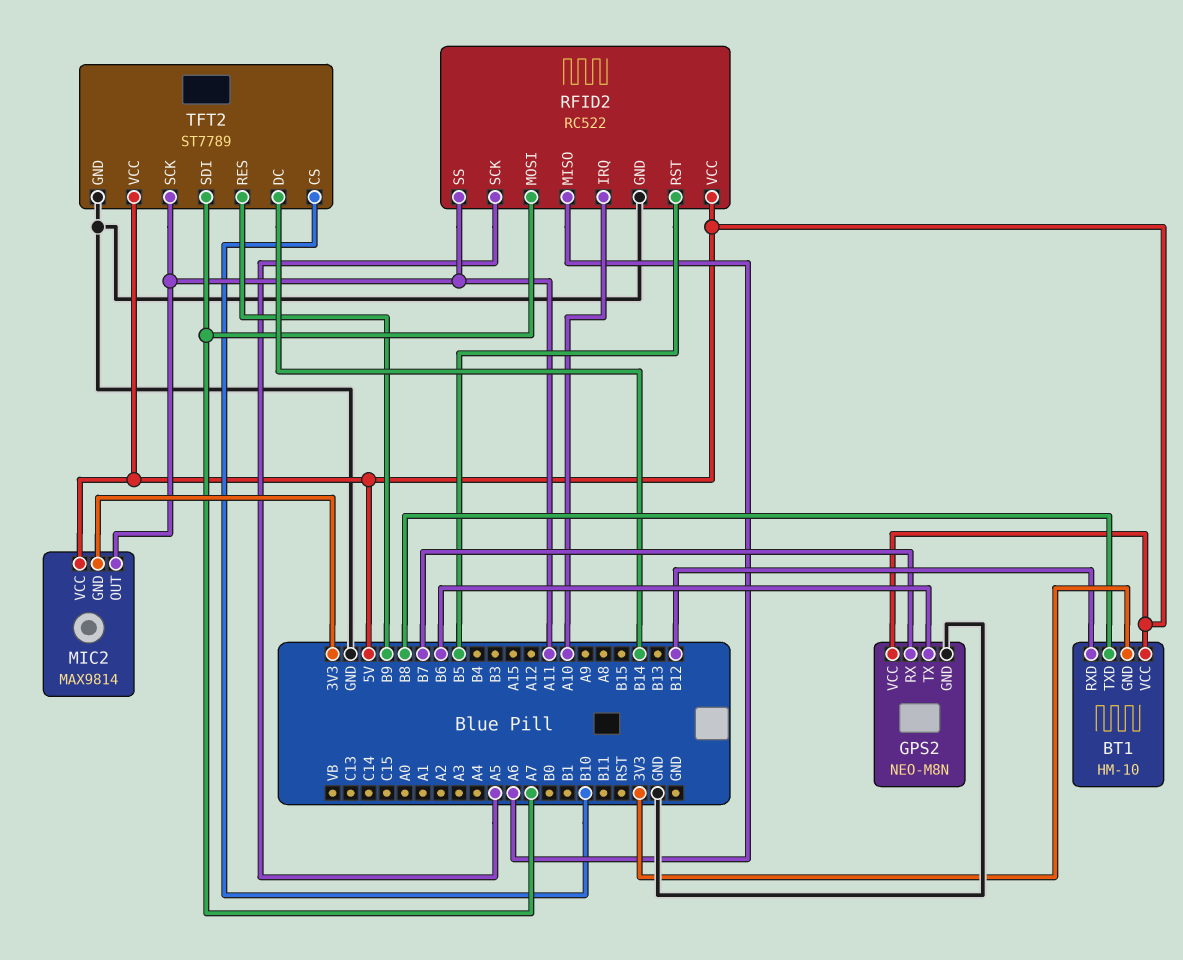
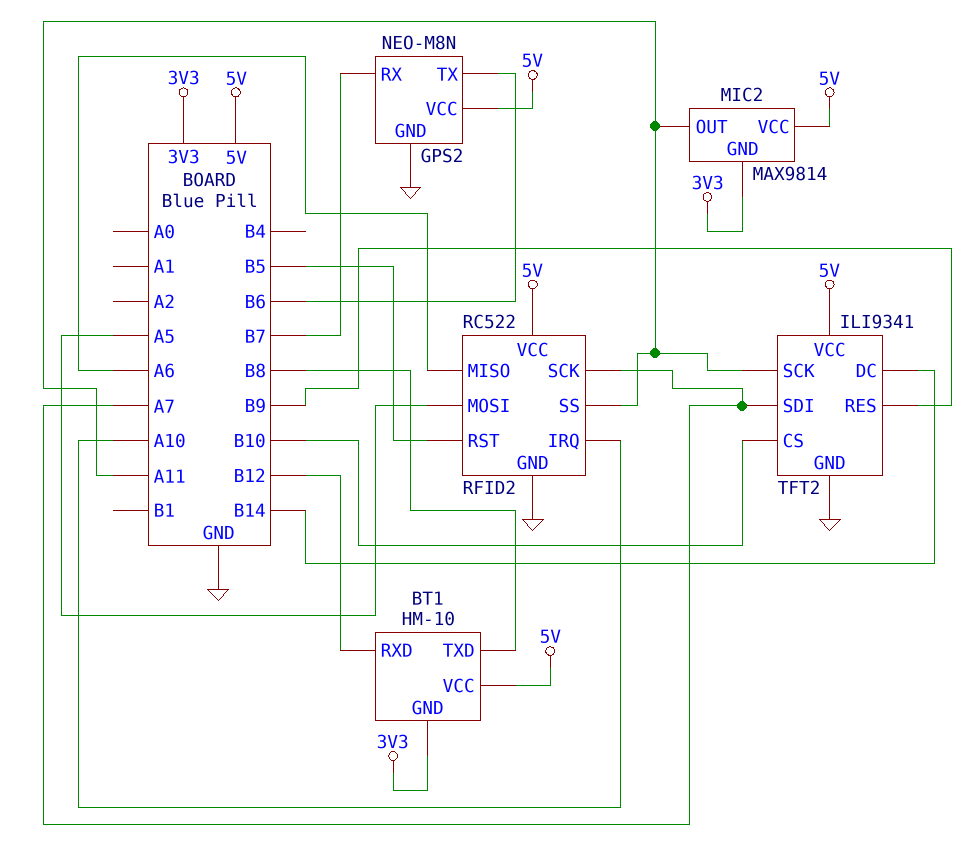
RFID2 pin MOSI: A7 -> A5
RFID2 pin SCK: A5 -> A7
TFT2: ST7789 -> ILI9341

